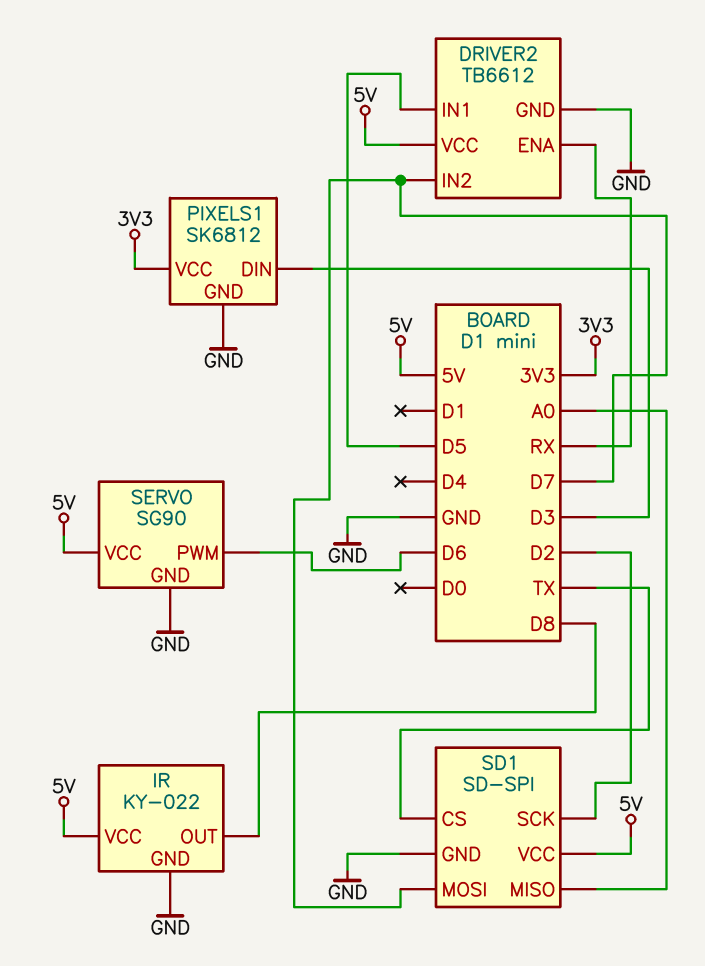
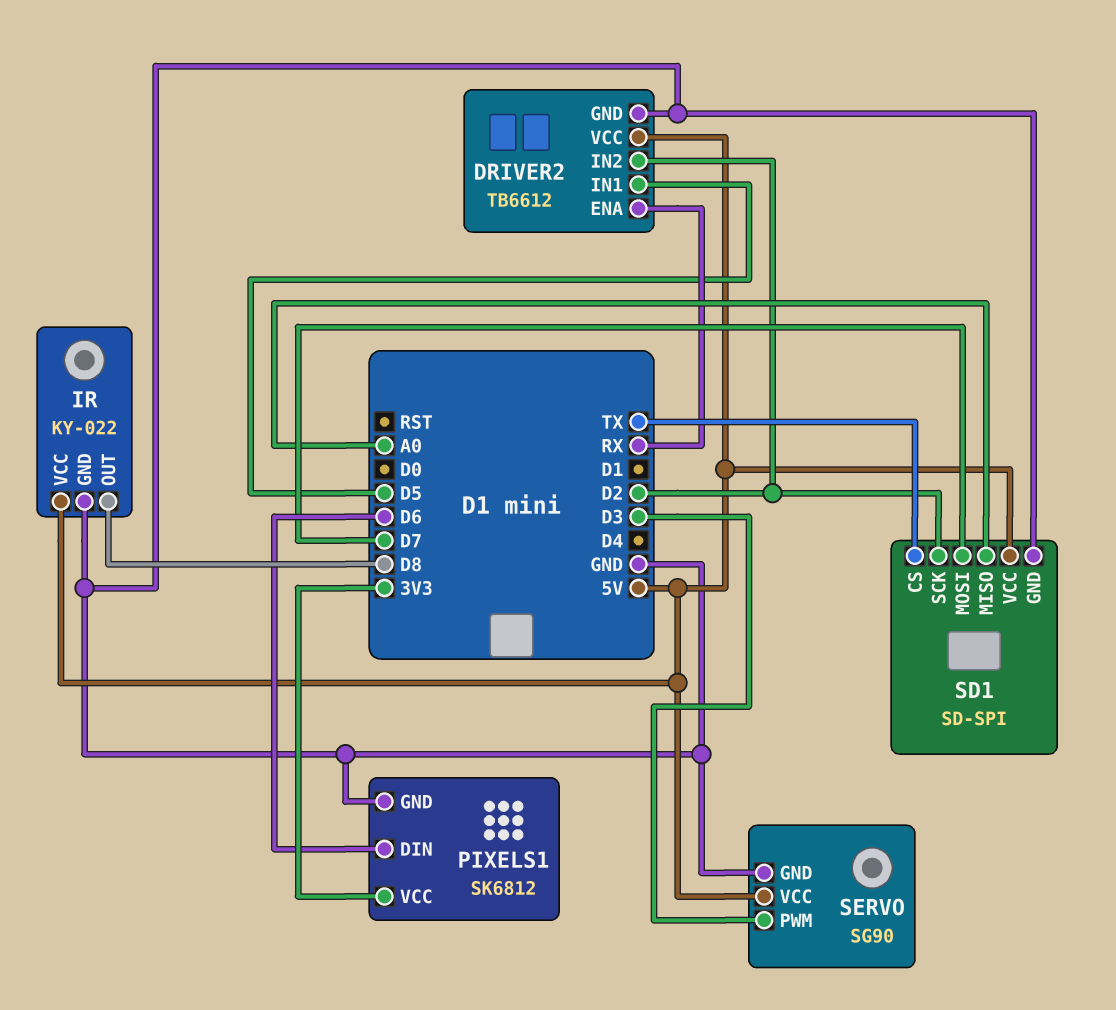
DRIVER2 pin IN2: D7 -> D2
PIXELS1 pin DIN: D3 -> D6
SERVO pin PWM: D6 -> D3

